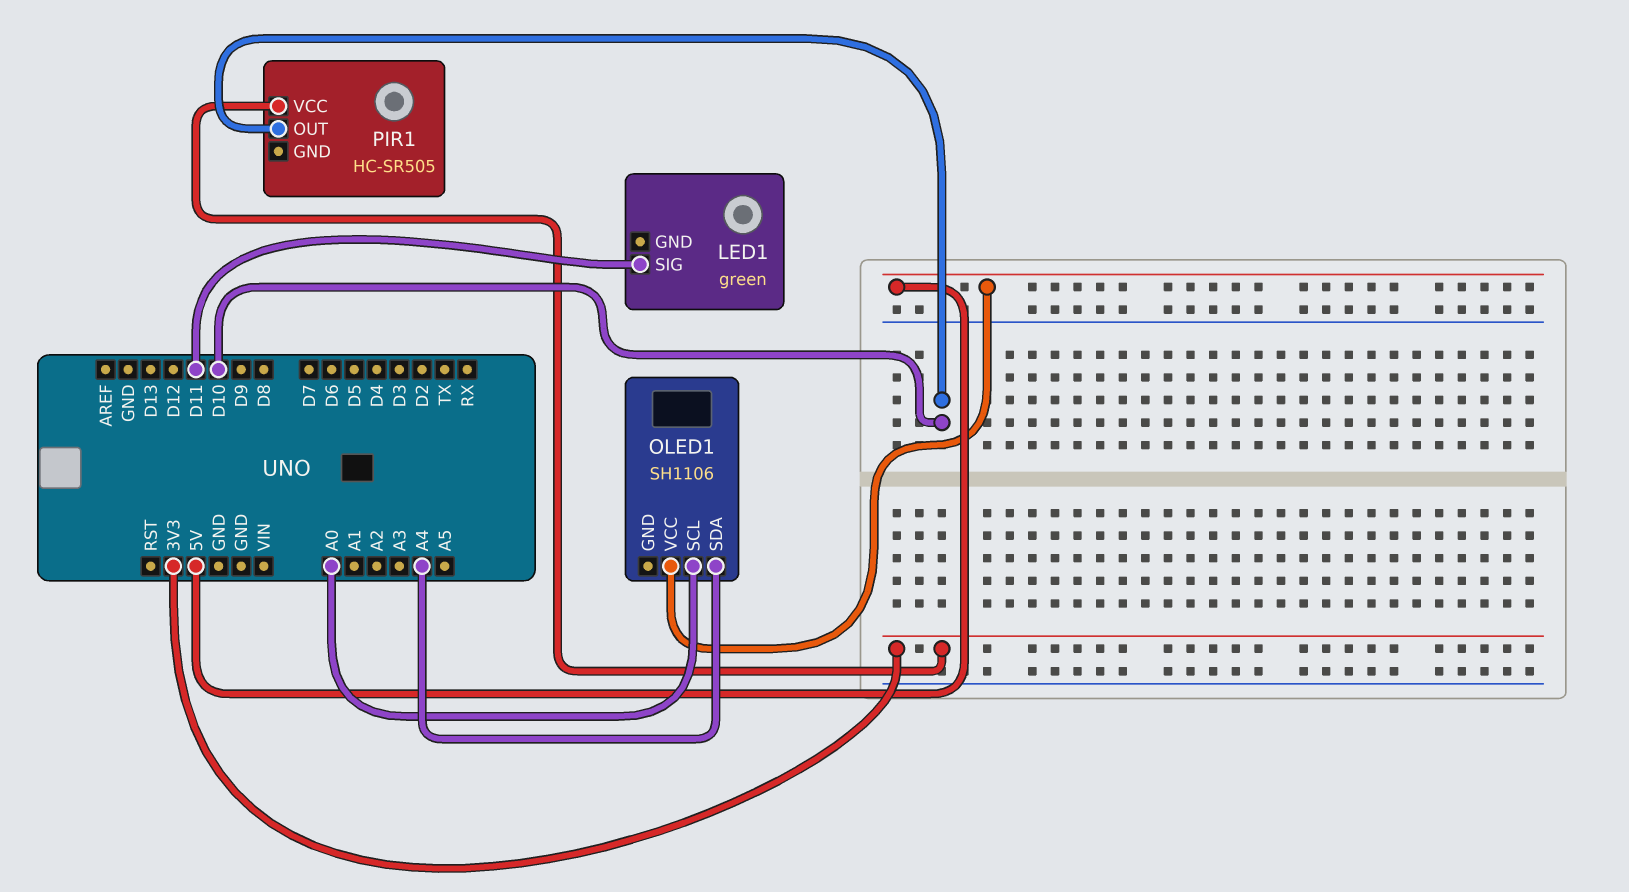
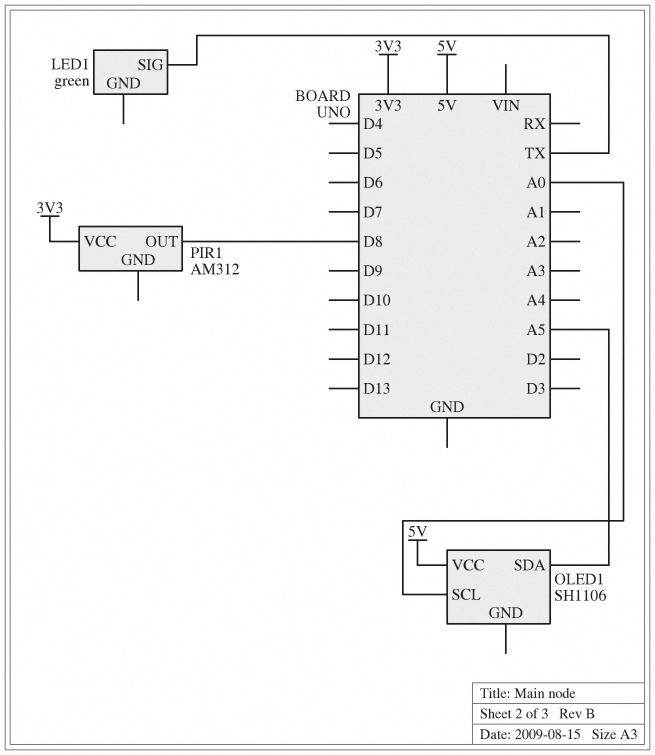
LED1 pin SIG: D11 -> TX
OLED1 pin SDA: A4 -> A5
PIR1: HC-SR505 -> AM312
PIR1 pin OUT: D10 -> D8

